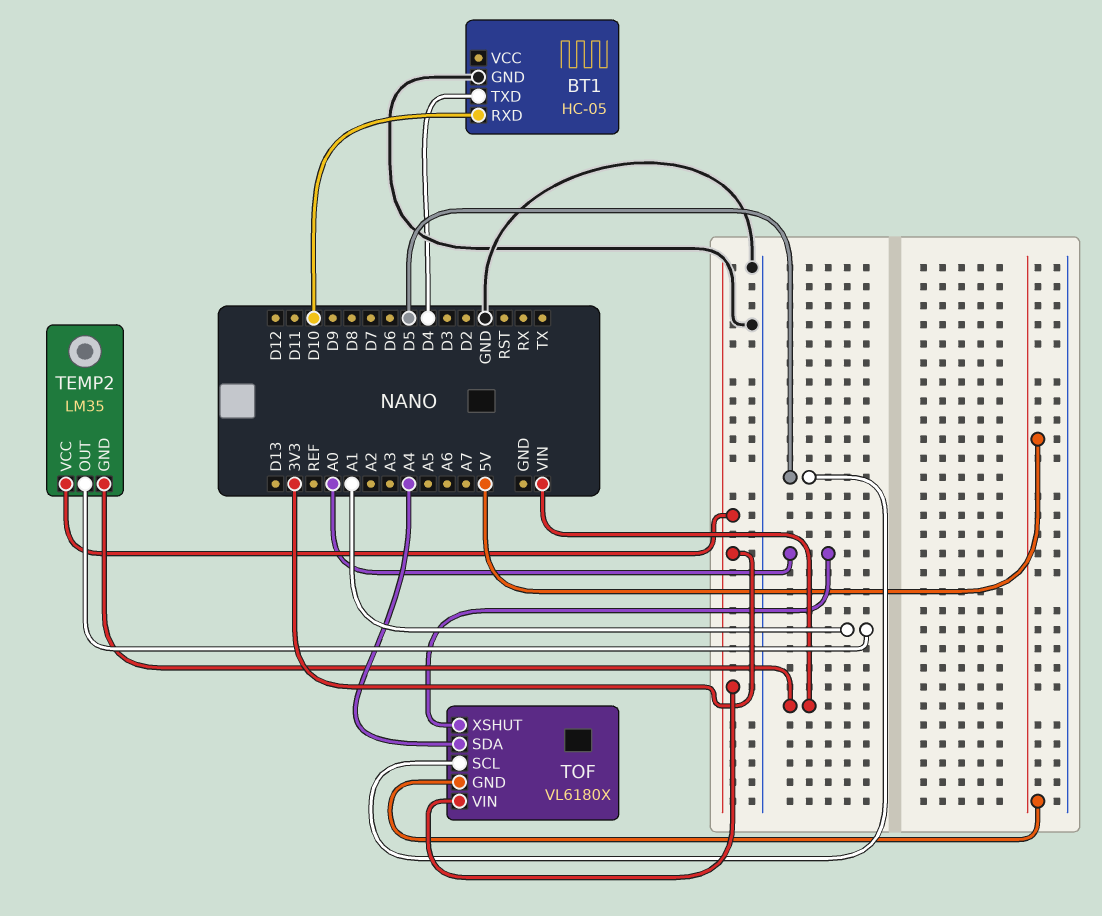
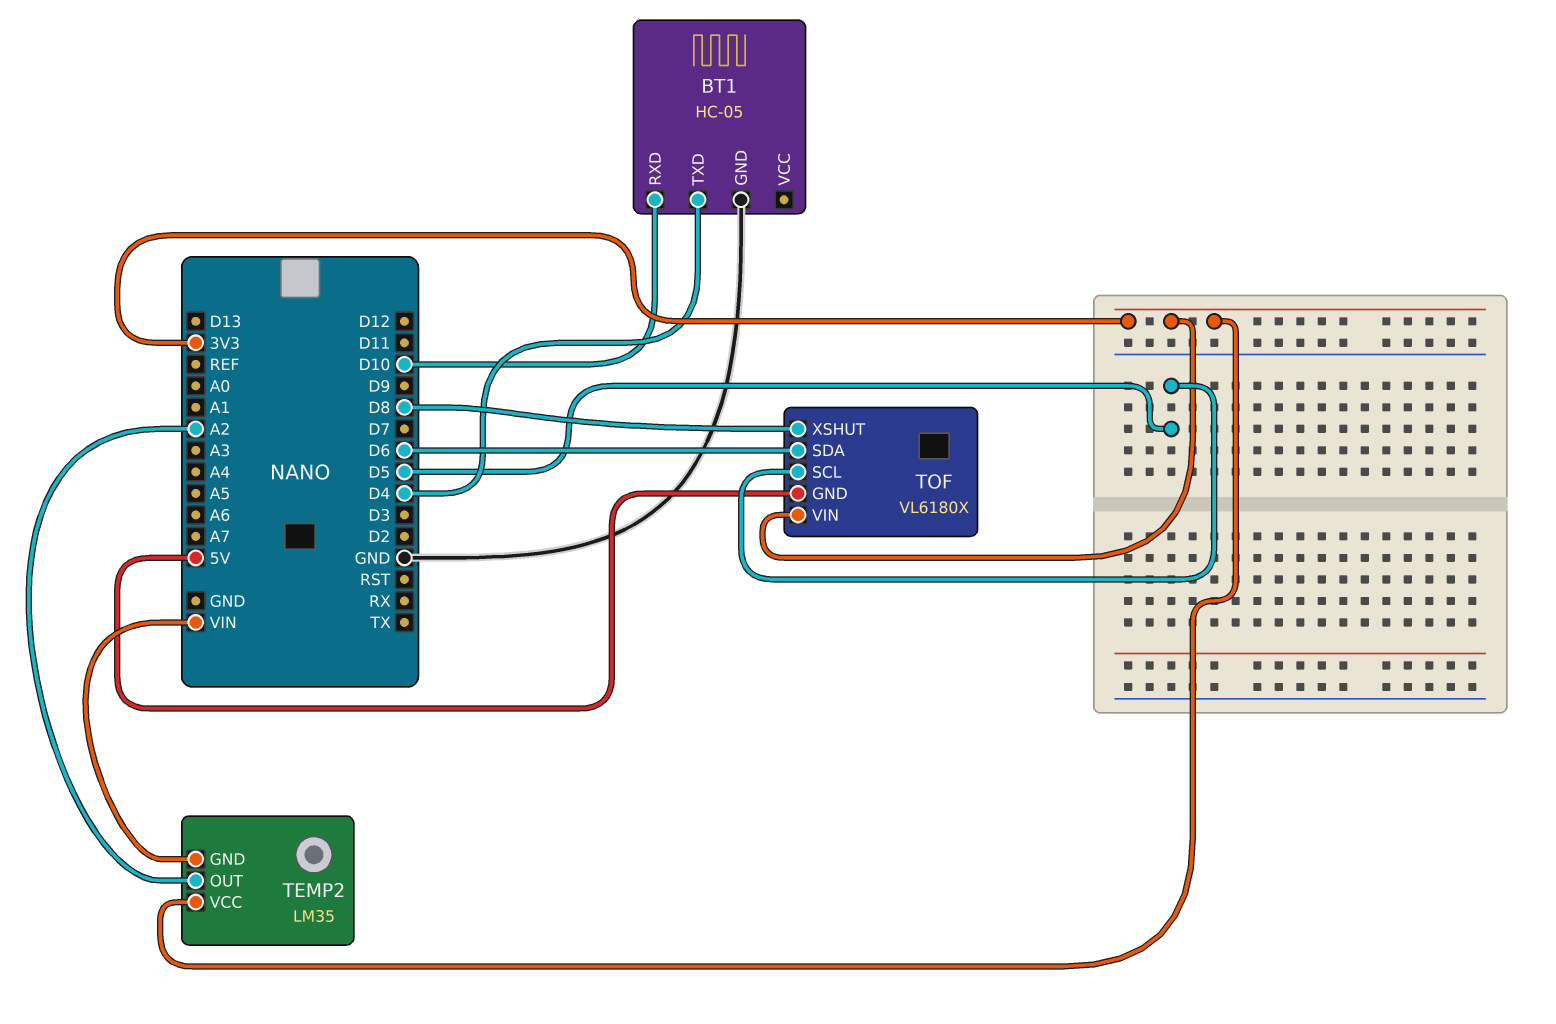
TEMP2 pin OUT: A1 -> A2
TOF pin SDA: A4 -> D6
TOF pin XSHUT: A0 -> D8

